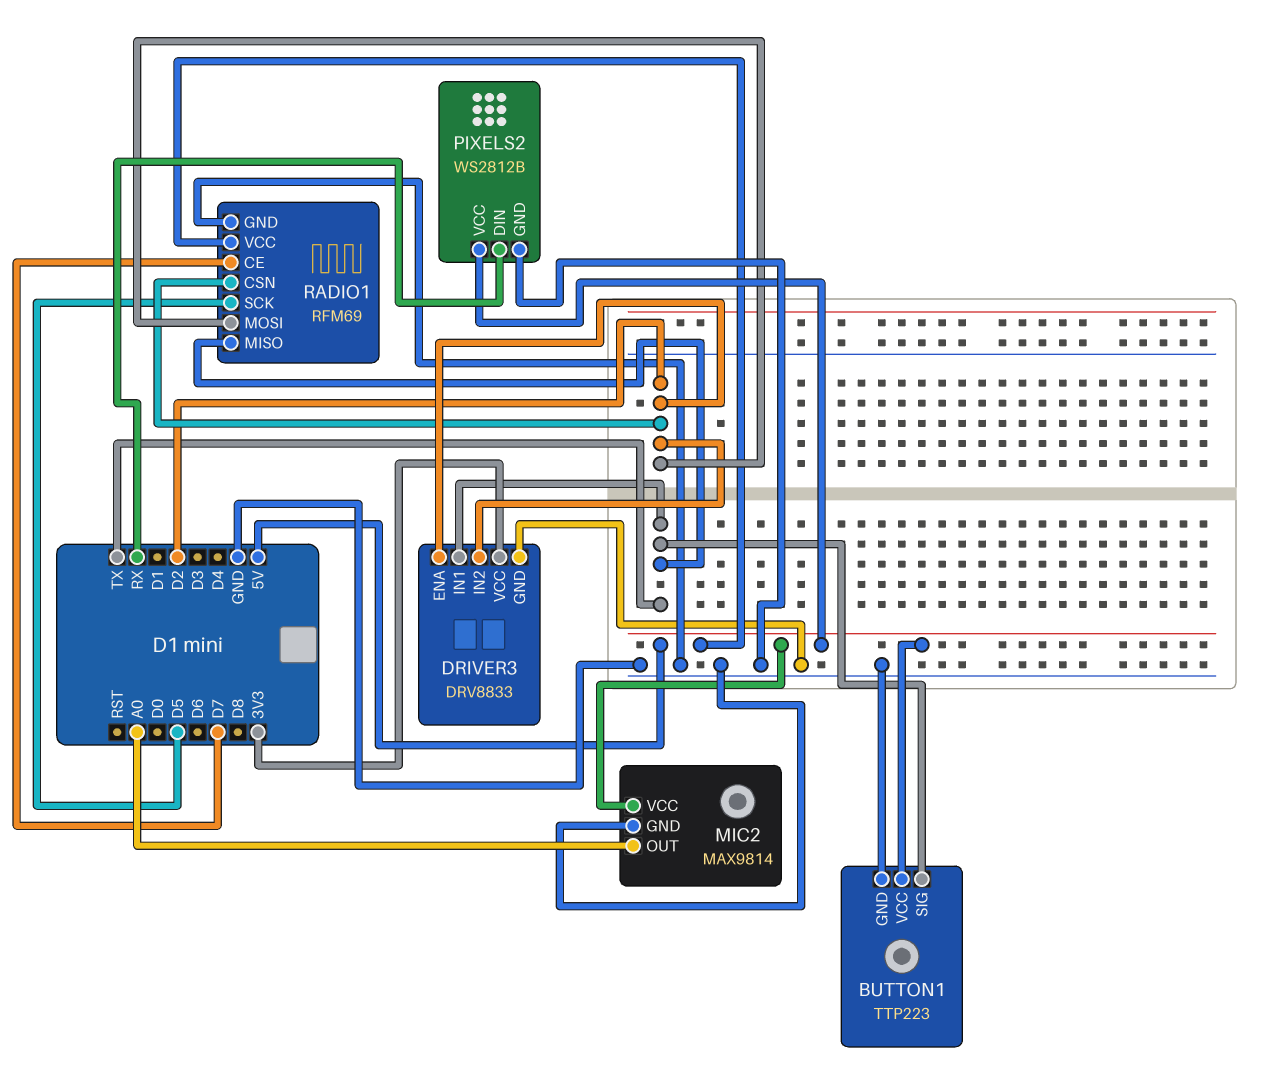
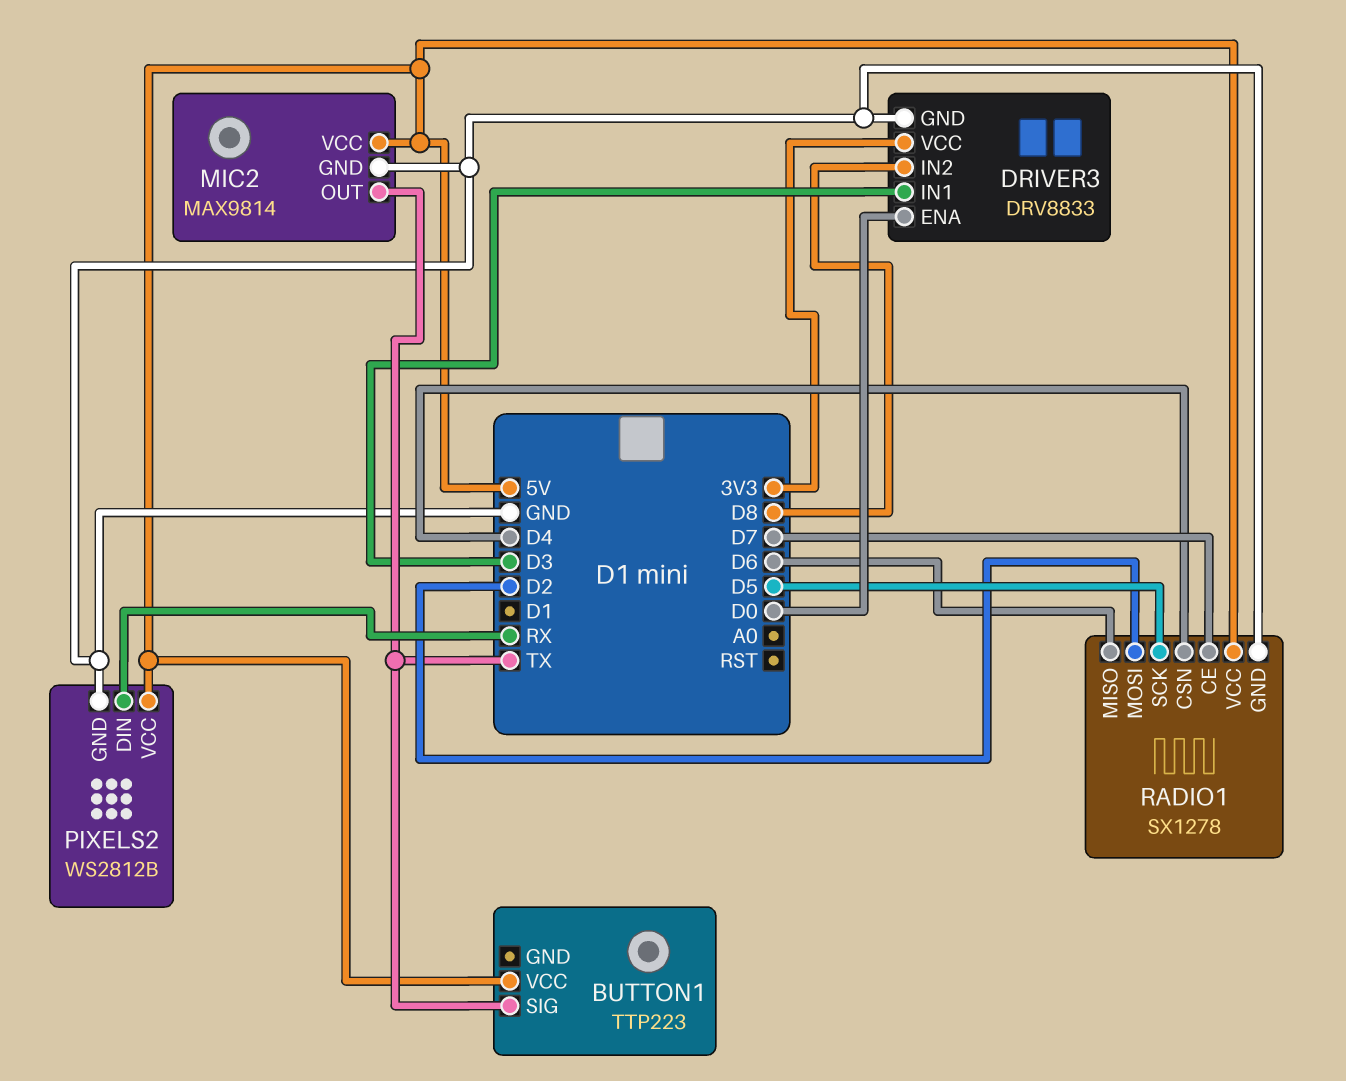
BUTTON1 pin GND: GND -> none
DRIVER3 pin ENA: D2 -> D0
DRIVER3 pin IN1: TX -> D3
DRIVER3 pin IN2: D2 -> D8
MIC2 pin OUT: A0 -> TX
RADIO1: RFM69 -> SX1278
RADIO1 pin CSN: D2 -> D4
RADIO1 pin MISO: TX -> D6

